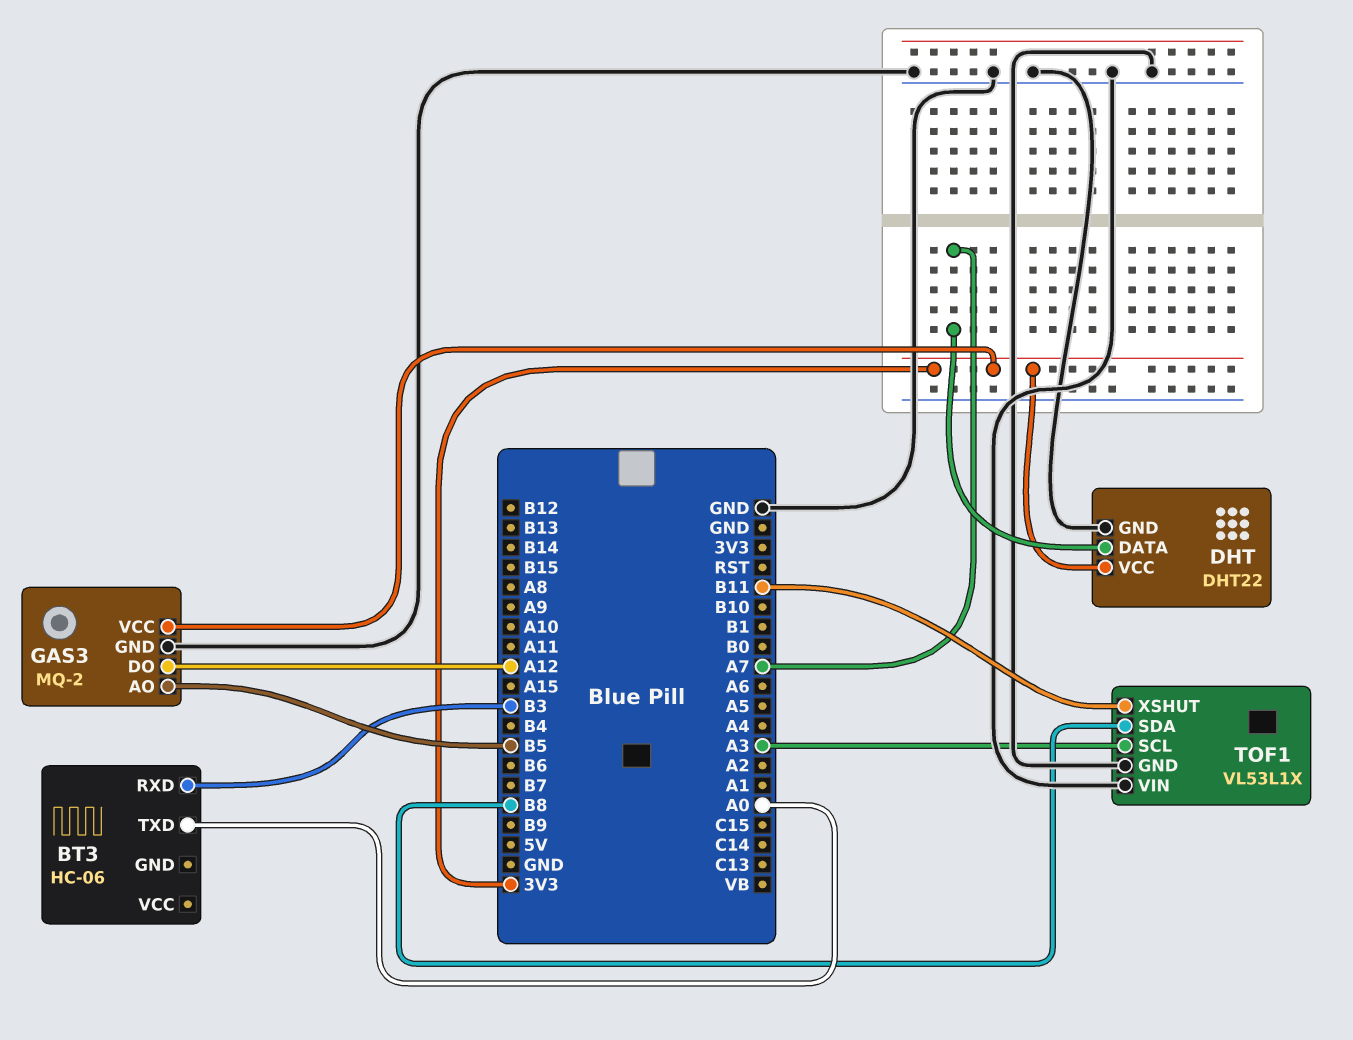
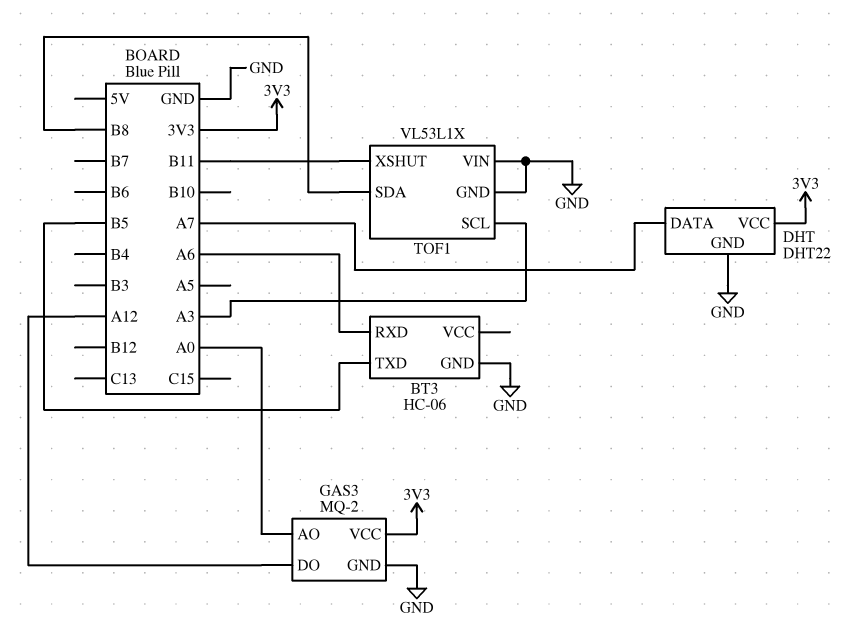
BT3 pin GND: none -> GND
BT3 pin RXD: B3 -> A6
BT3 pin TXD: A0 -> B5
GAS3 pin AO: B5 -> A0

